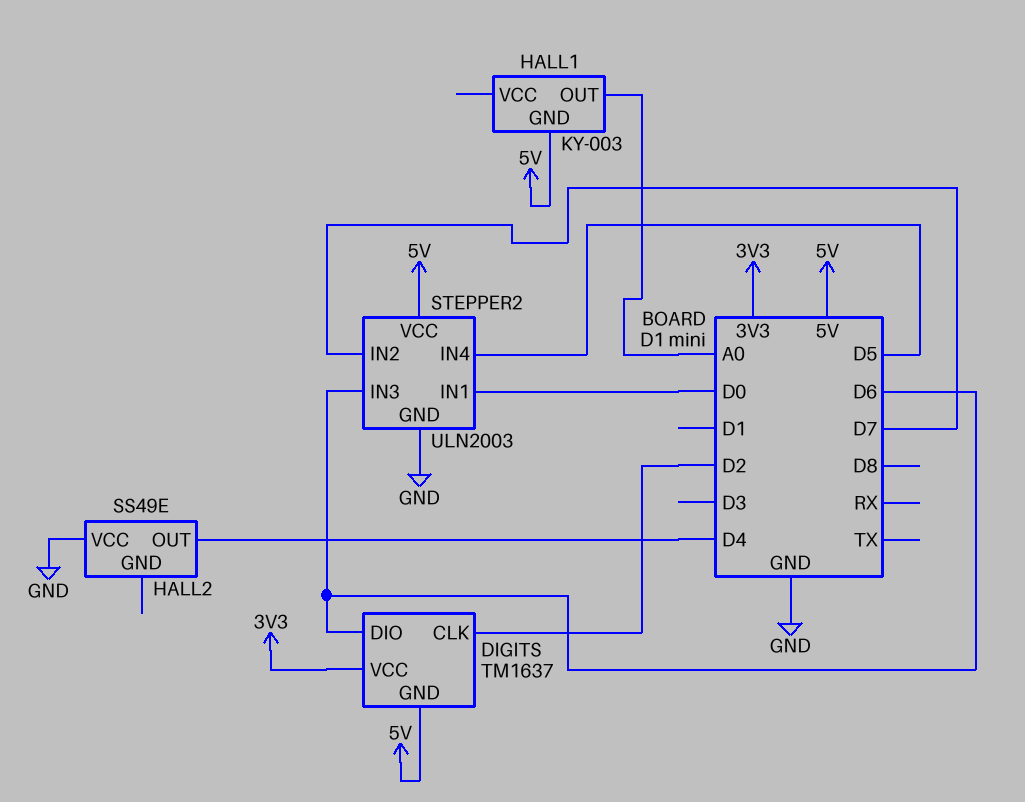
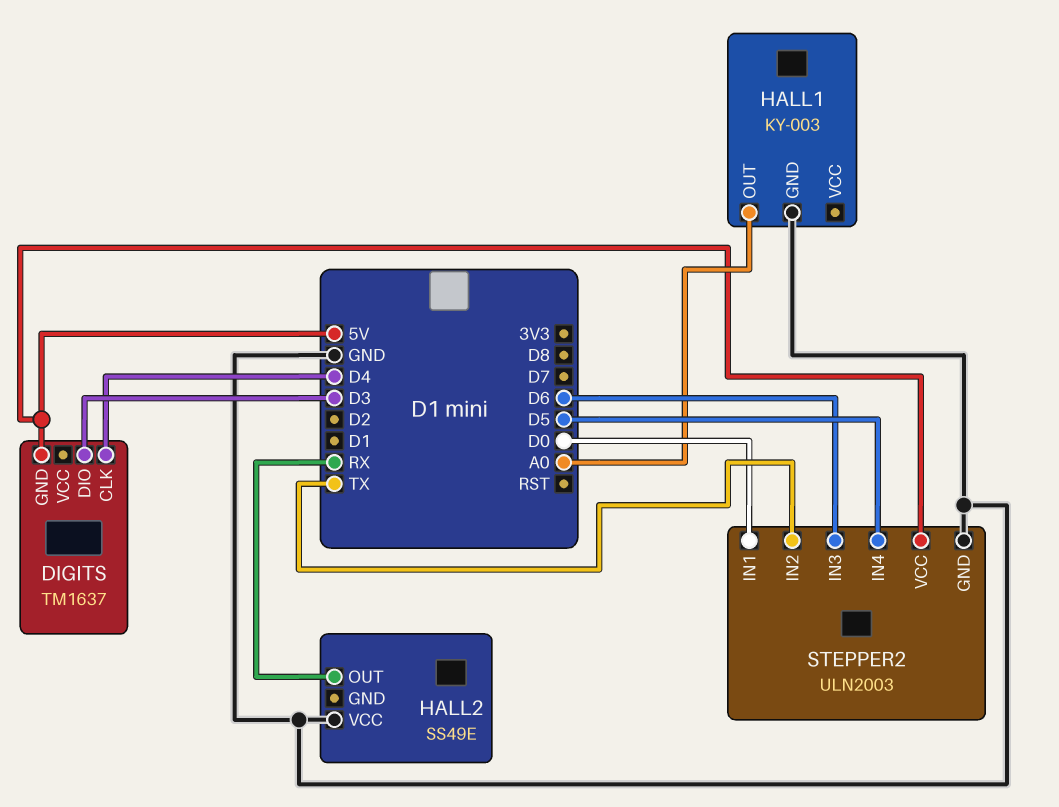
DIGITS pin CLK: D2 -> D4
DIGITS pin DIO: D6 -> D3
DIGITS pin VCC: 3V3 -> none
HALL1 pin GND: 5V -> GND
HALL2 pin OUT: D4 -> RX
STEPPER2 pin IN2: D7 -> TX

